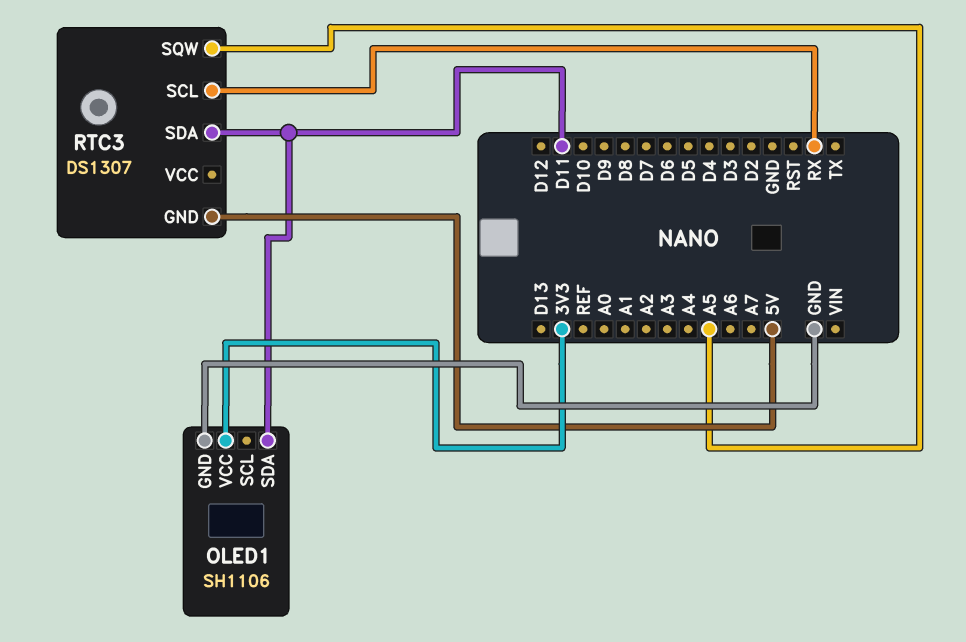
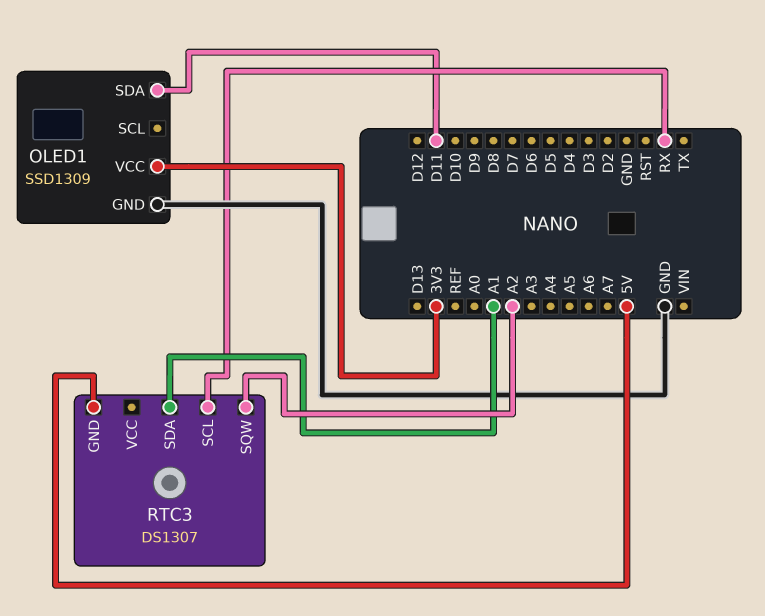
OLED1: SH1106 -> SSD1309
RTC3 pin SDA: D11 -> A1
RTC3 pin SQW: A5 -> A2

